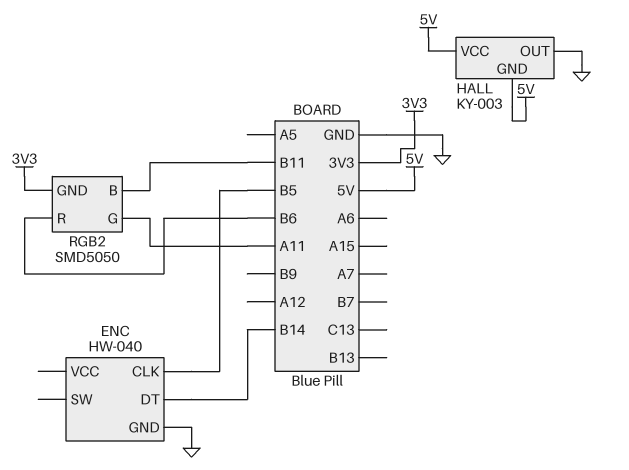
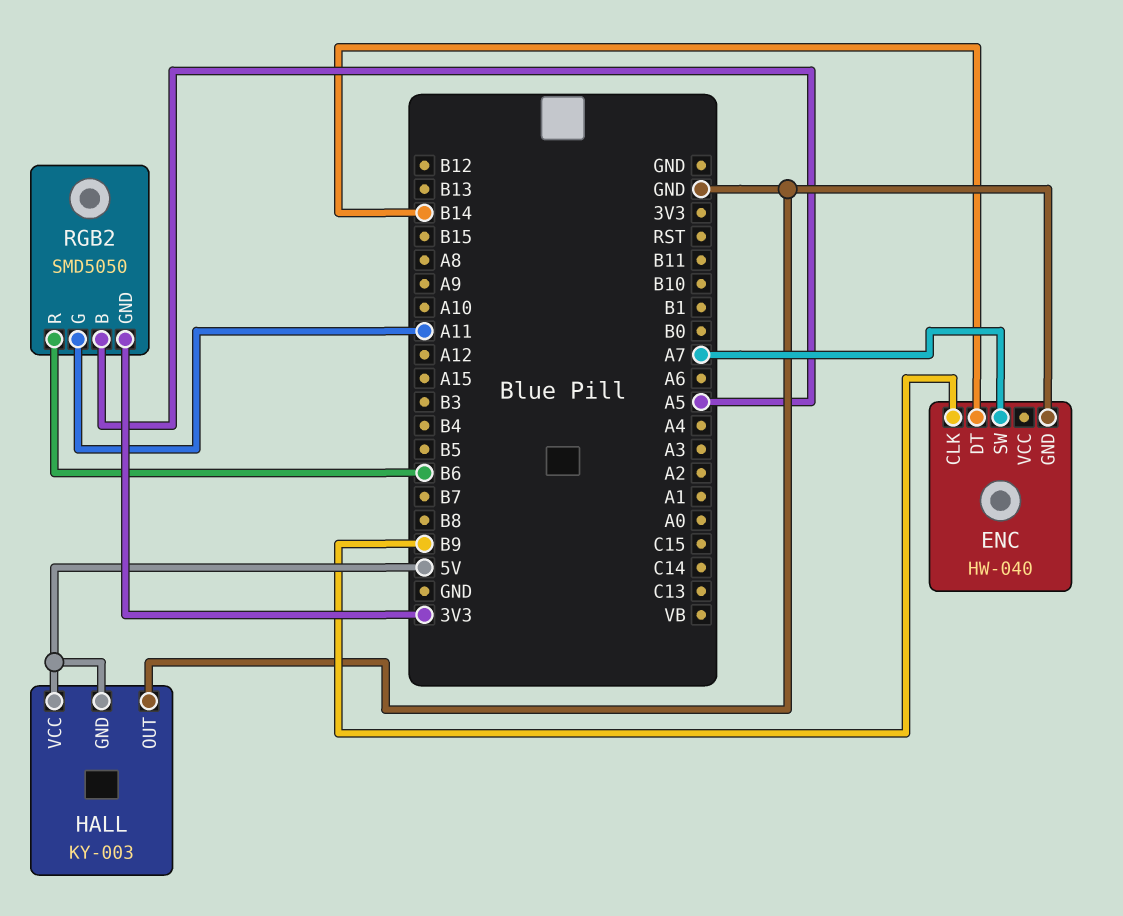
ENC pin CLK: B5 -> B9
ENC pin SW: none -> A7
RGB2 pin B: B11 -> A5

